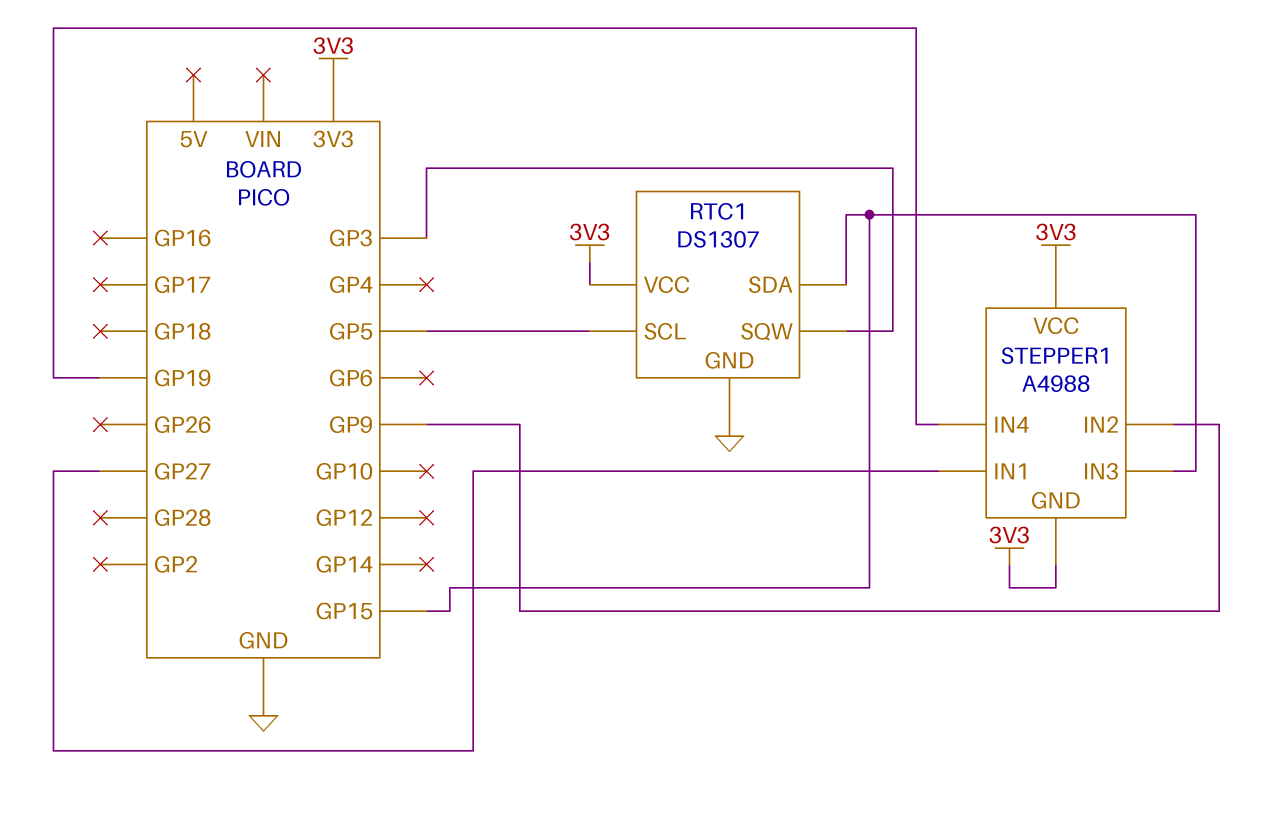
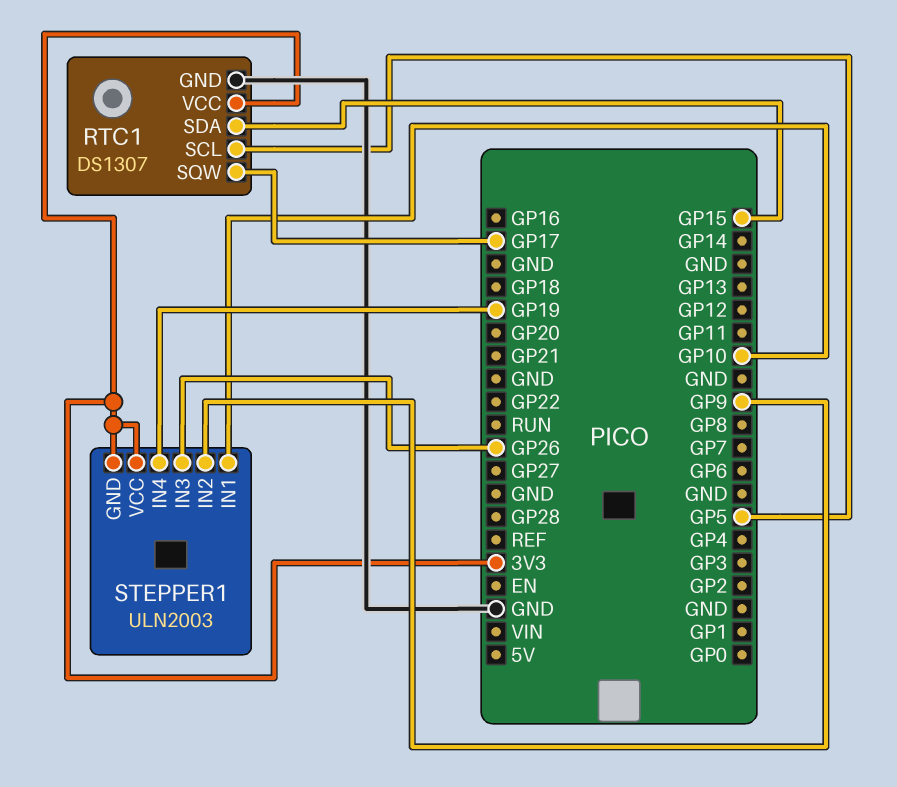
RTC1 pin SQW: GP3 -> GP17
STEPPER1: A4988 -> ULN2003
STEPPER1 pin IN1: GP27 -> GP10
STEPPER1 pin IN3: GP15 -> GP26

